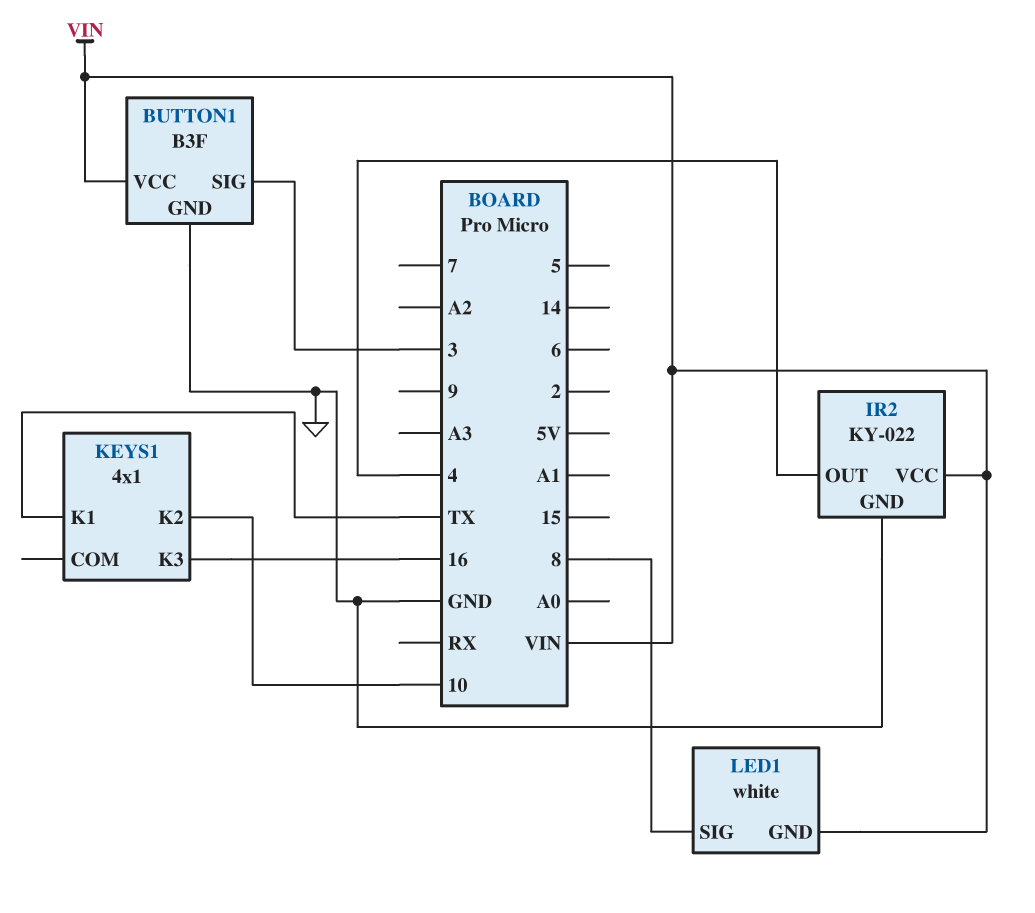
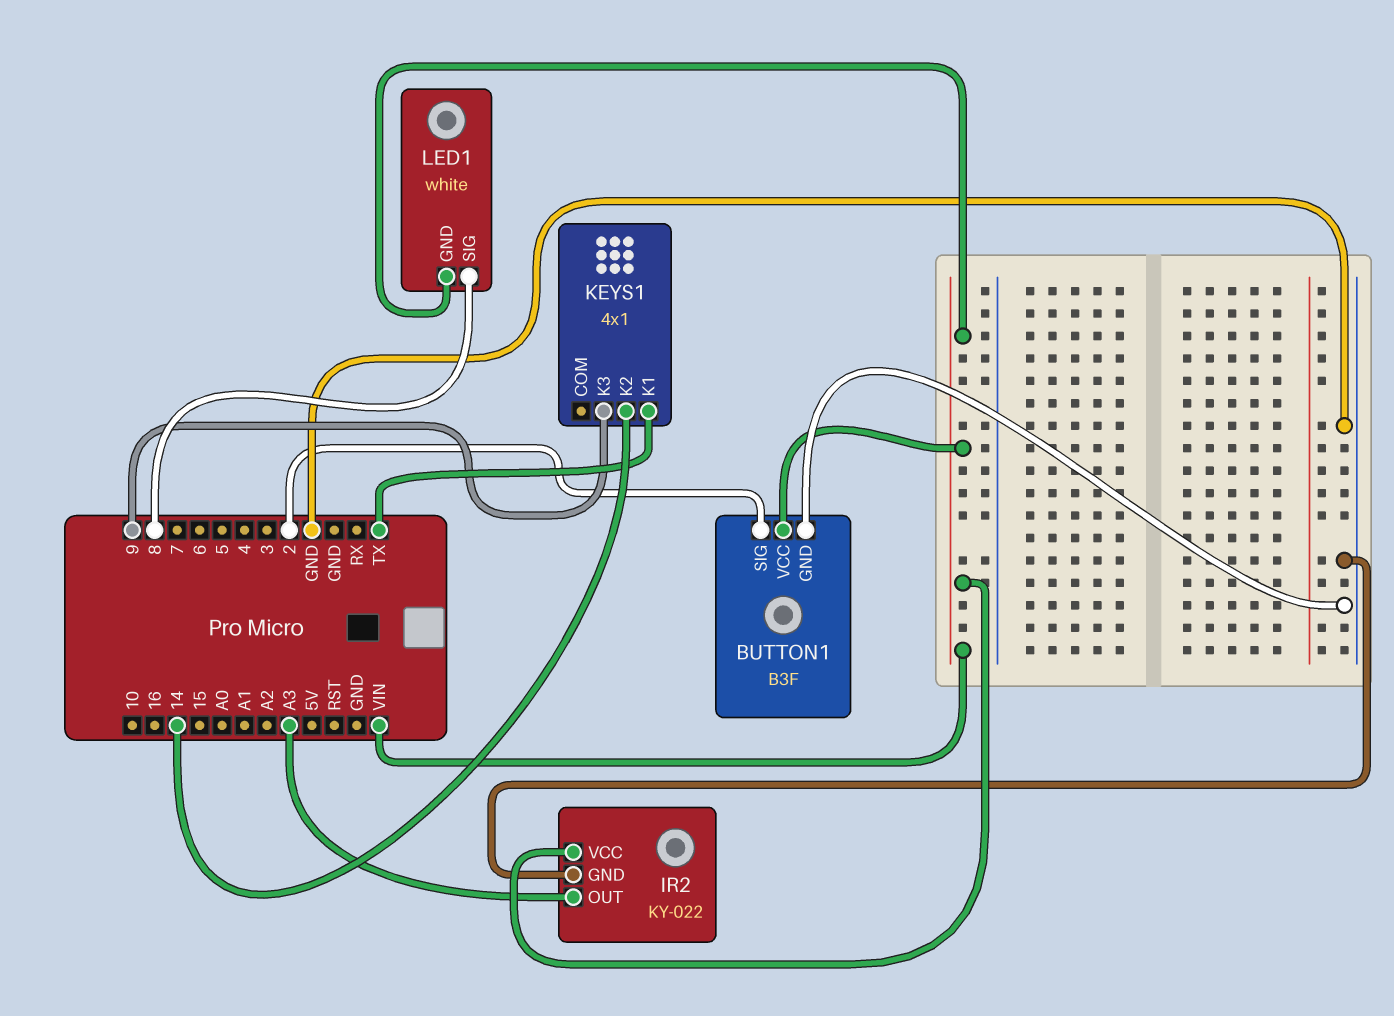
BUTTON1 pin SIG: 3 -> 2
IR2 pin OUT: 4 -> A3
KEYS1 pin K2: 10 -> 14
KEYS1 pin K3: 16 -> 9

